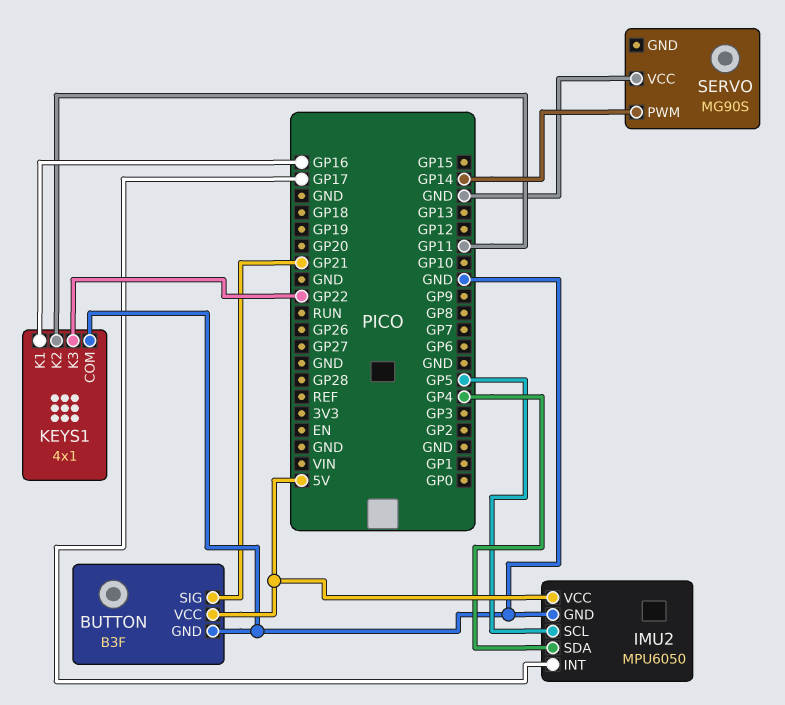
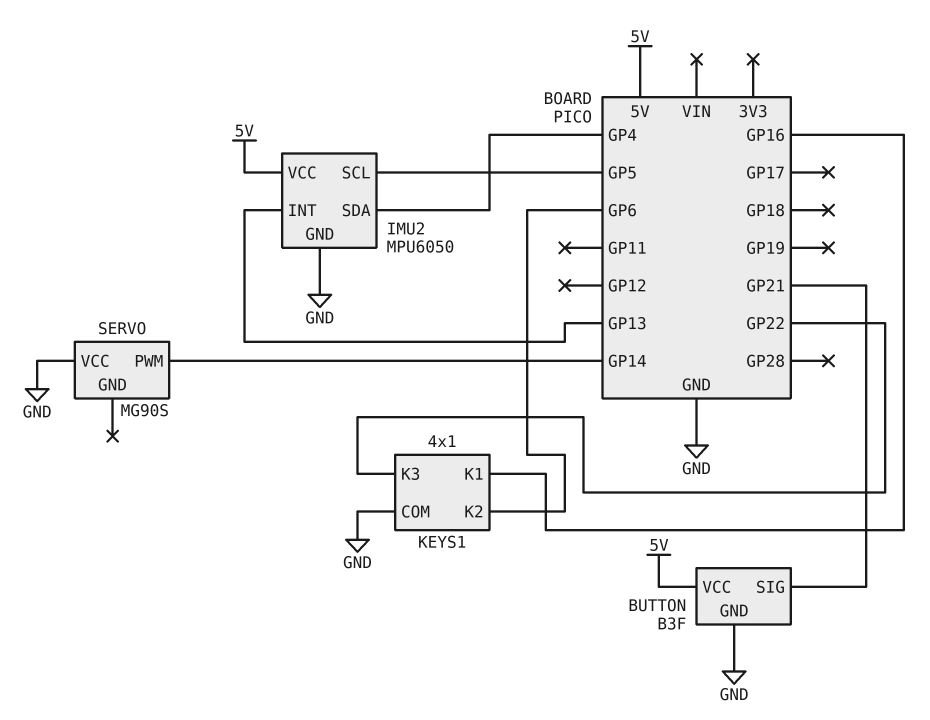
IMU2 pin INT: GP17 -> GP13
KEYS1 pin K2: GP11 -> GP6

